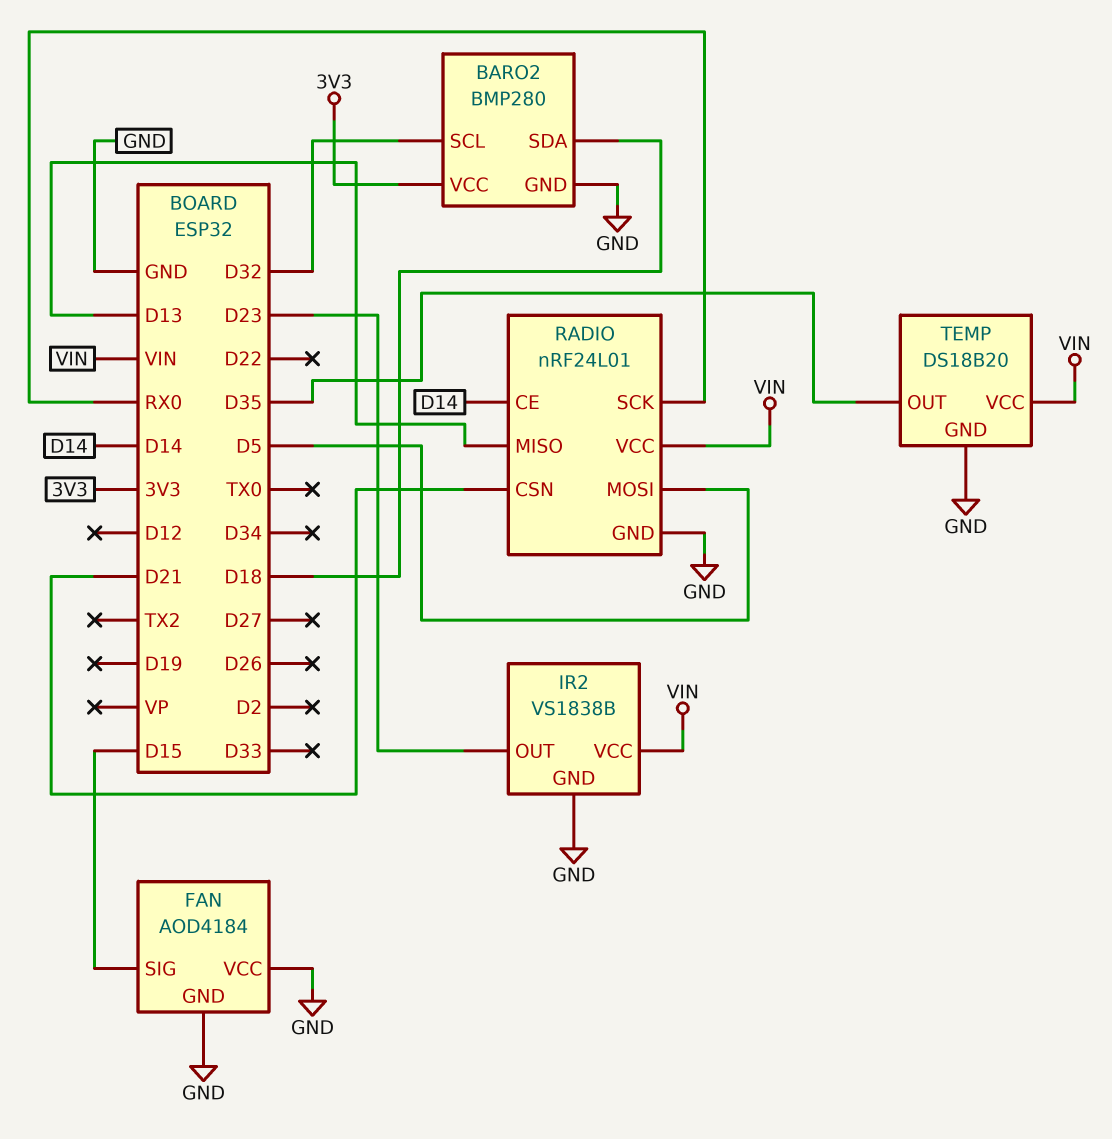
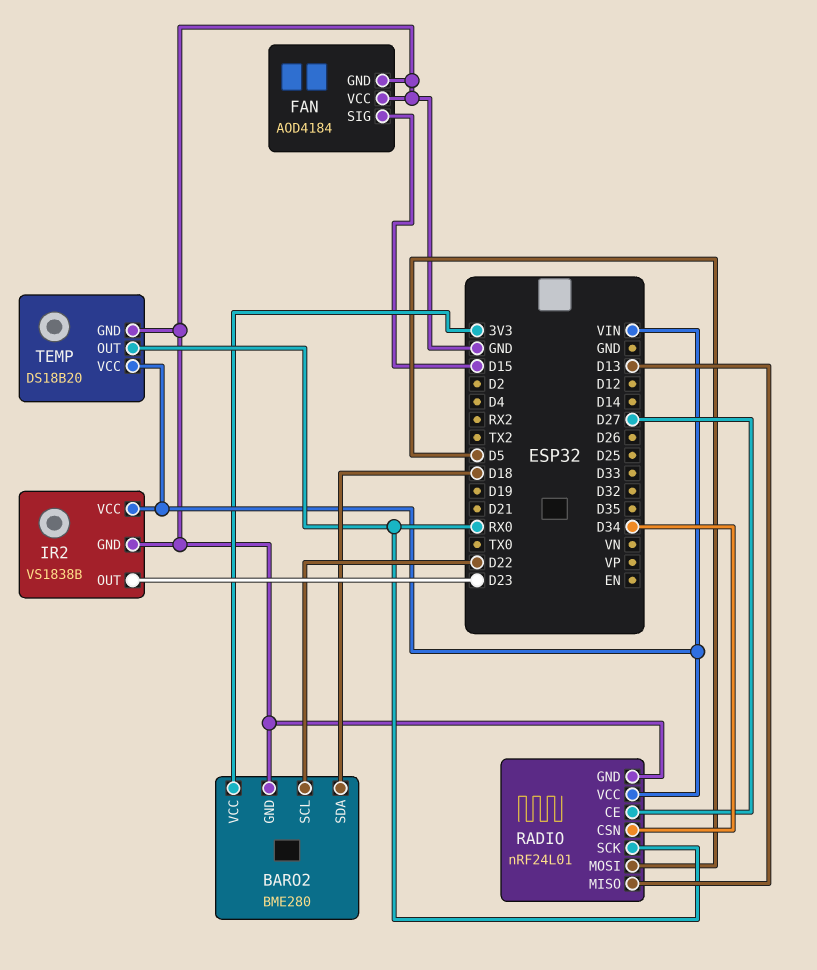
BARO2: BMP280 -> BME280
BARO2 pin SCL: D32 -> D22
RADIO pin CE: D14 -> D27
RADIO pin CSN: D21 -> D34
TEMP pin OUT: D35 -> RX0

